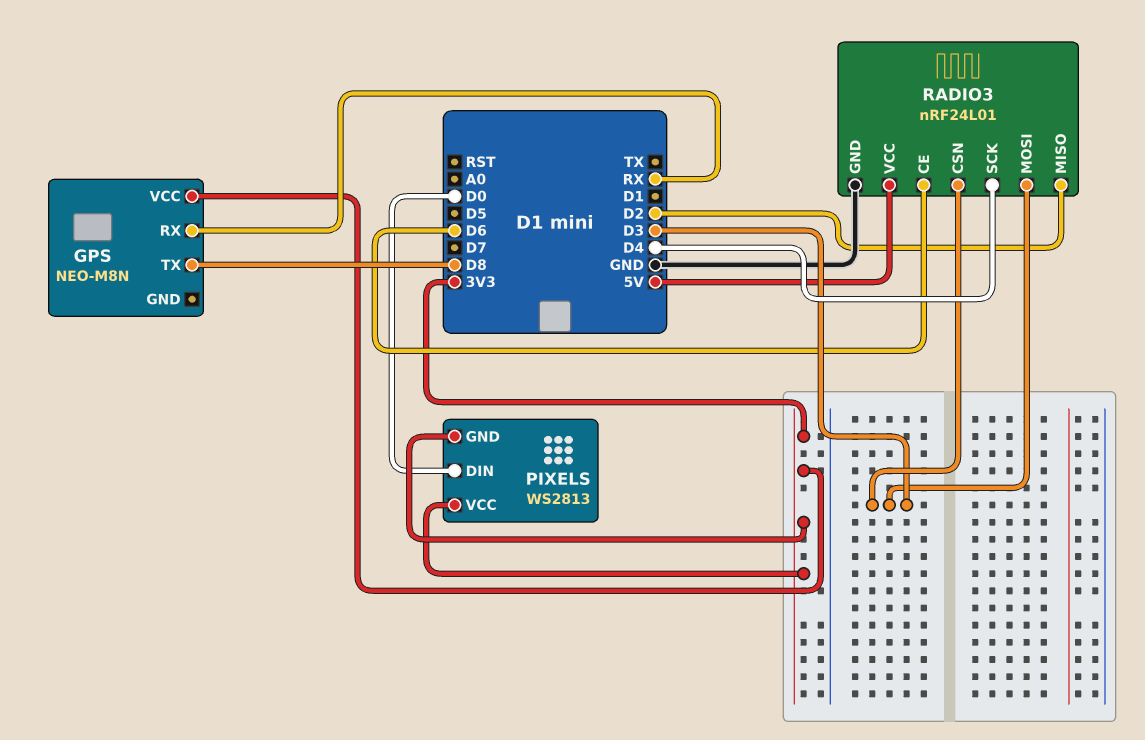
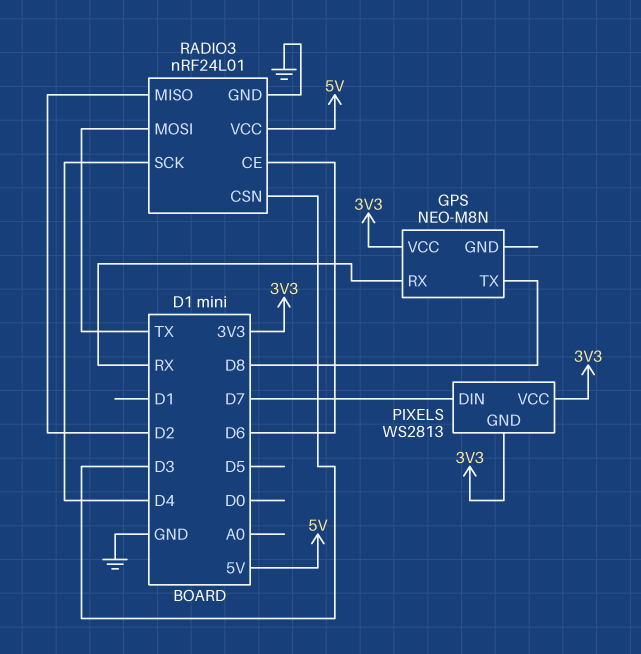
PIXELS pin DIN: D0 -> D7
RADIO3 pin MOSI: D3 -> TX

